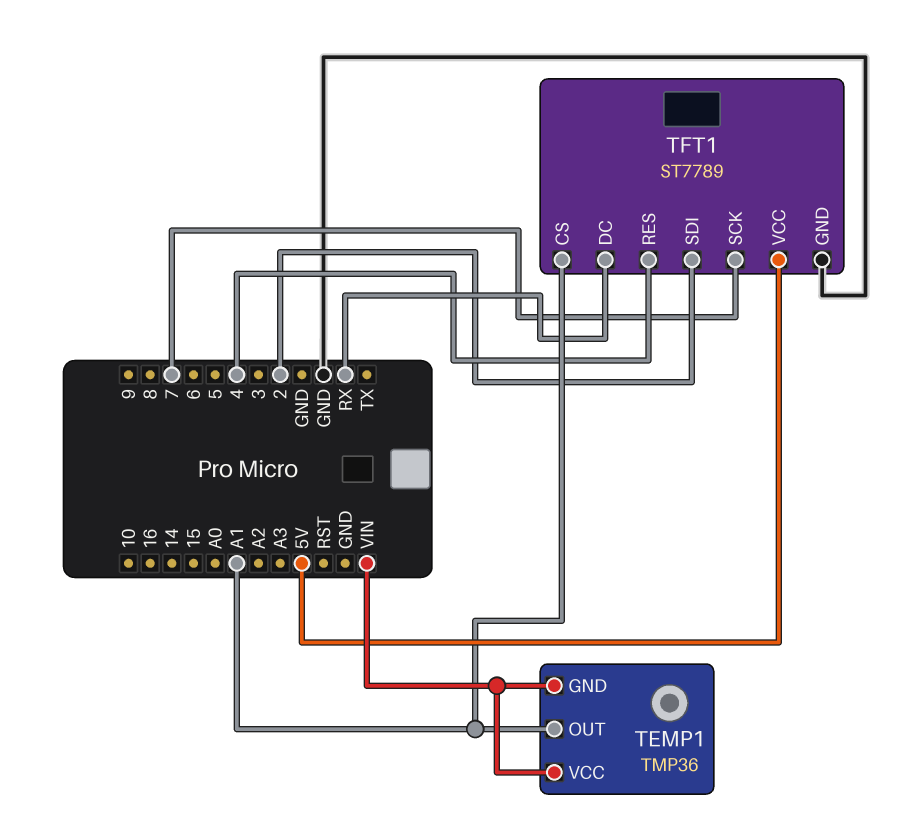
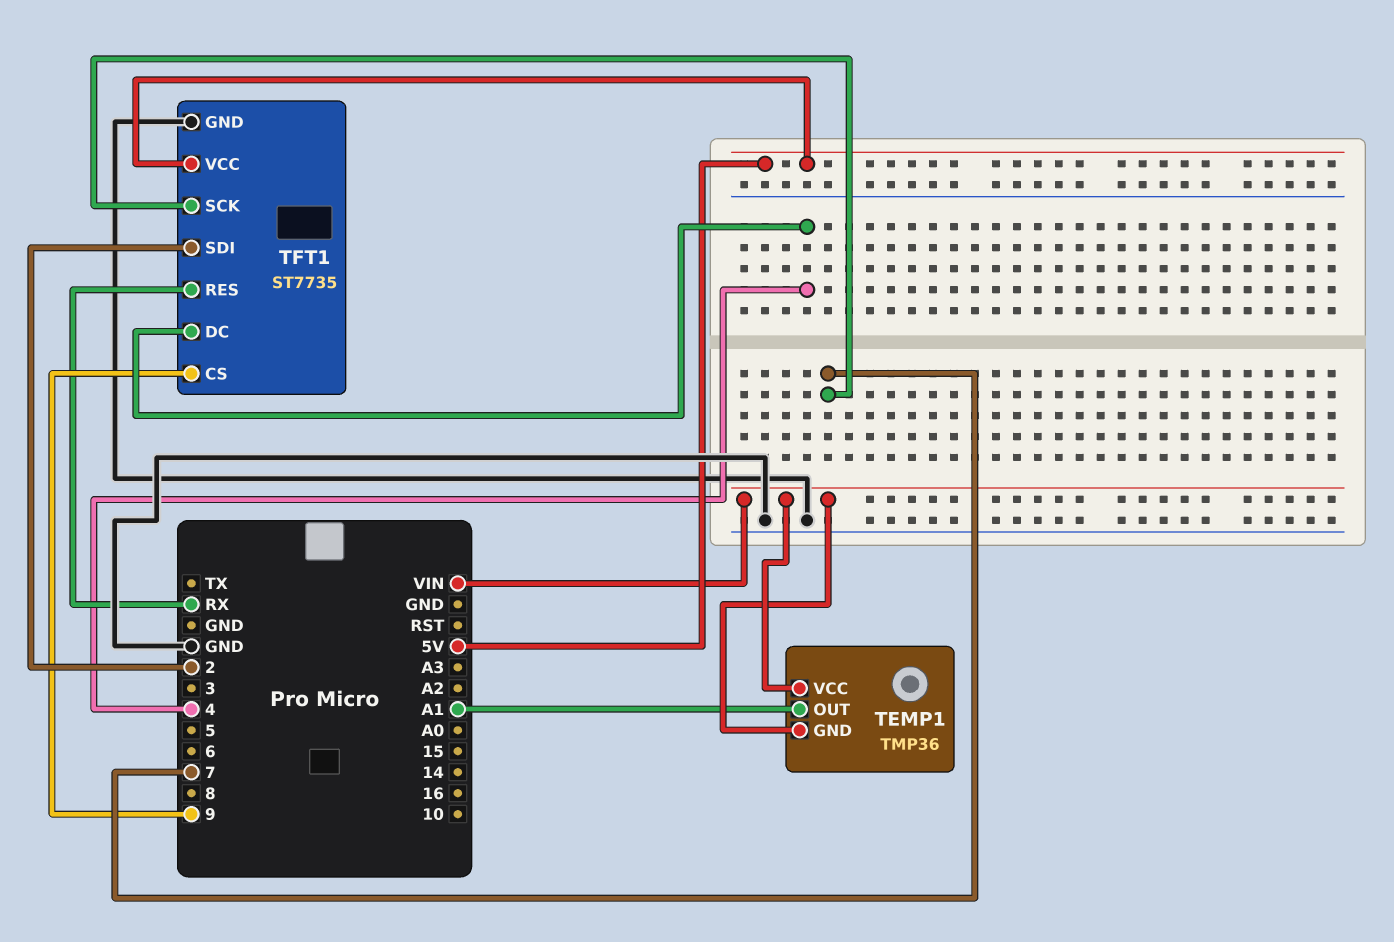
TFT1: ST7789 -> ST7735
TFT1 pin CS: A1 -> 9
TFT1 pin DC: RX -> 4
TFT1 pin RES: 4 -> RX

